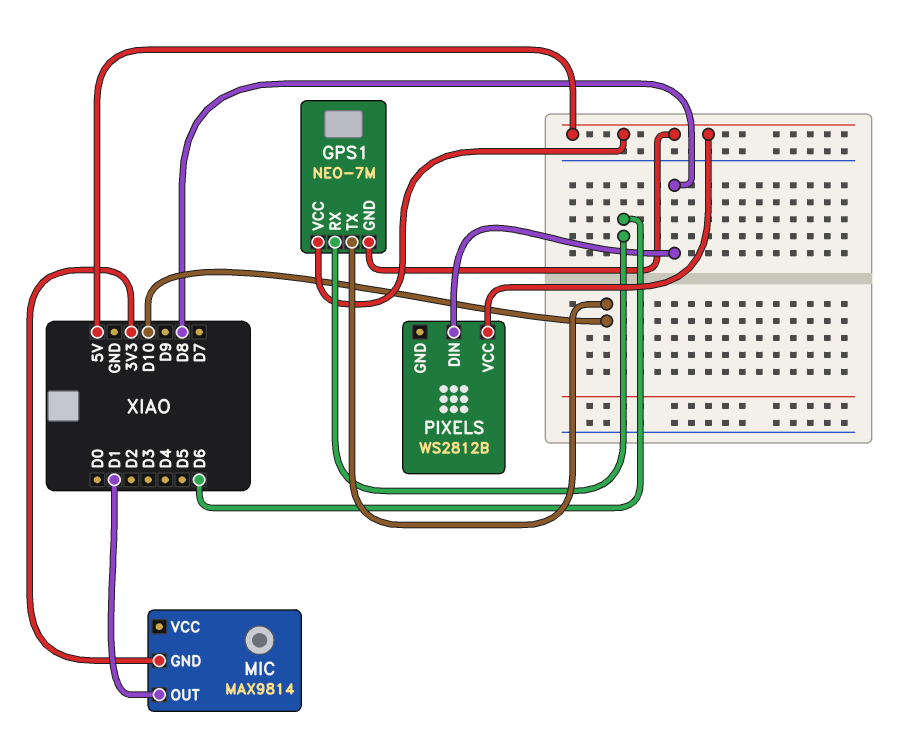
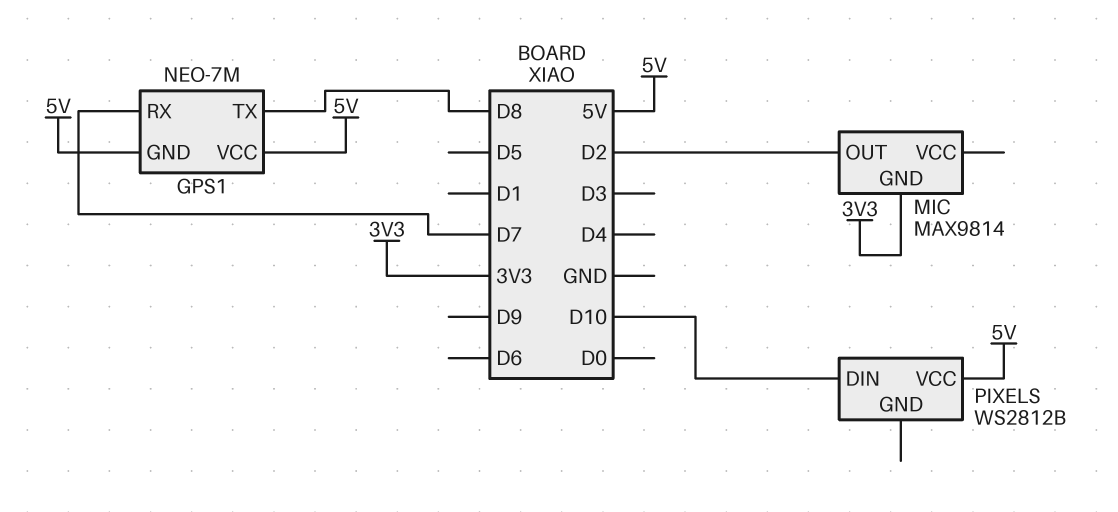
GPS1 pin RX: D6 -> D7
GPS1 pin TX: D10 -> D8
MIC pin OUT: D1 -> D2
PIXELS pin DIN: D8 -> D10

